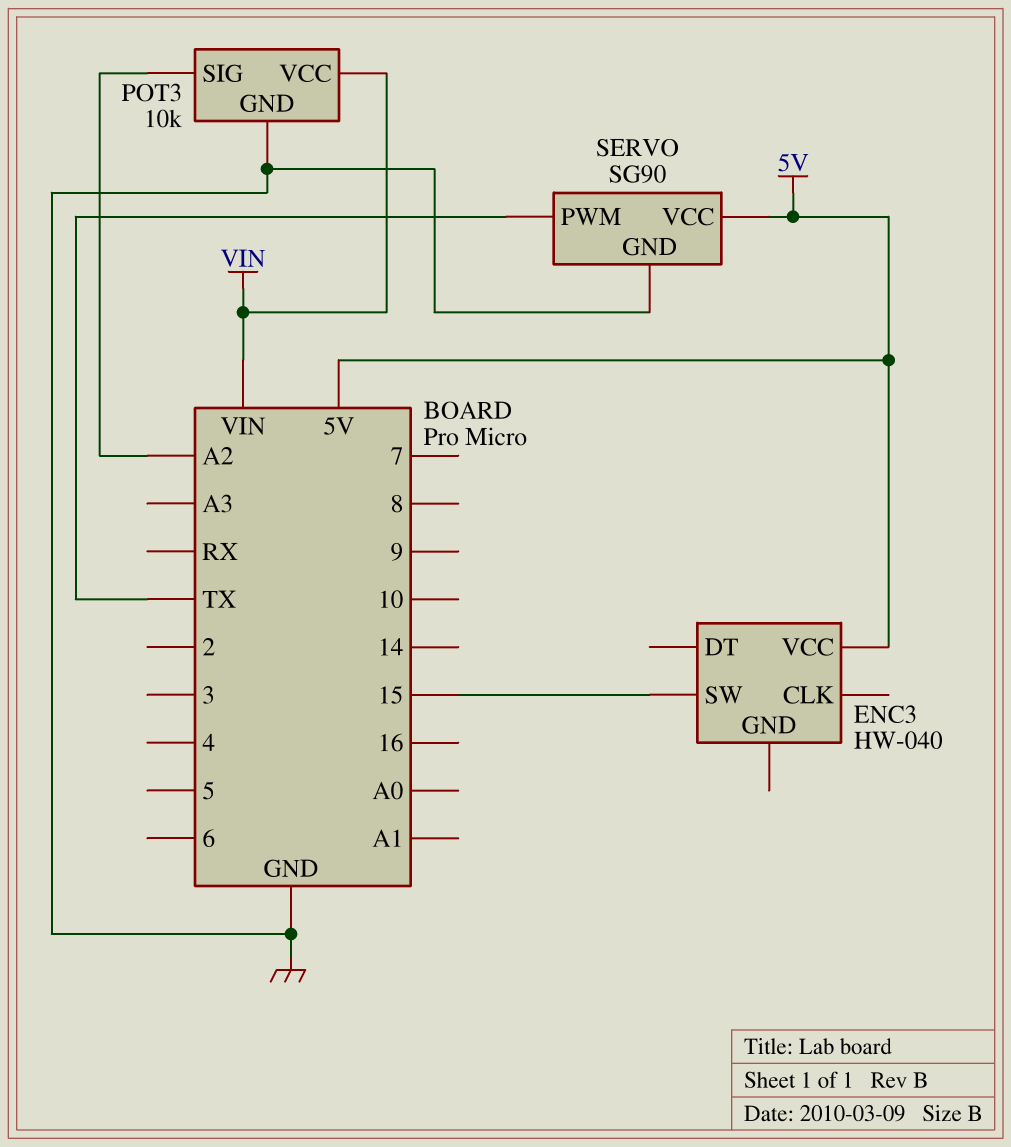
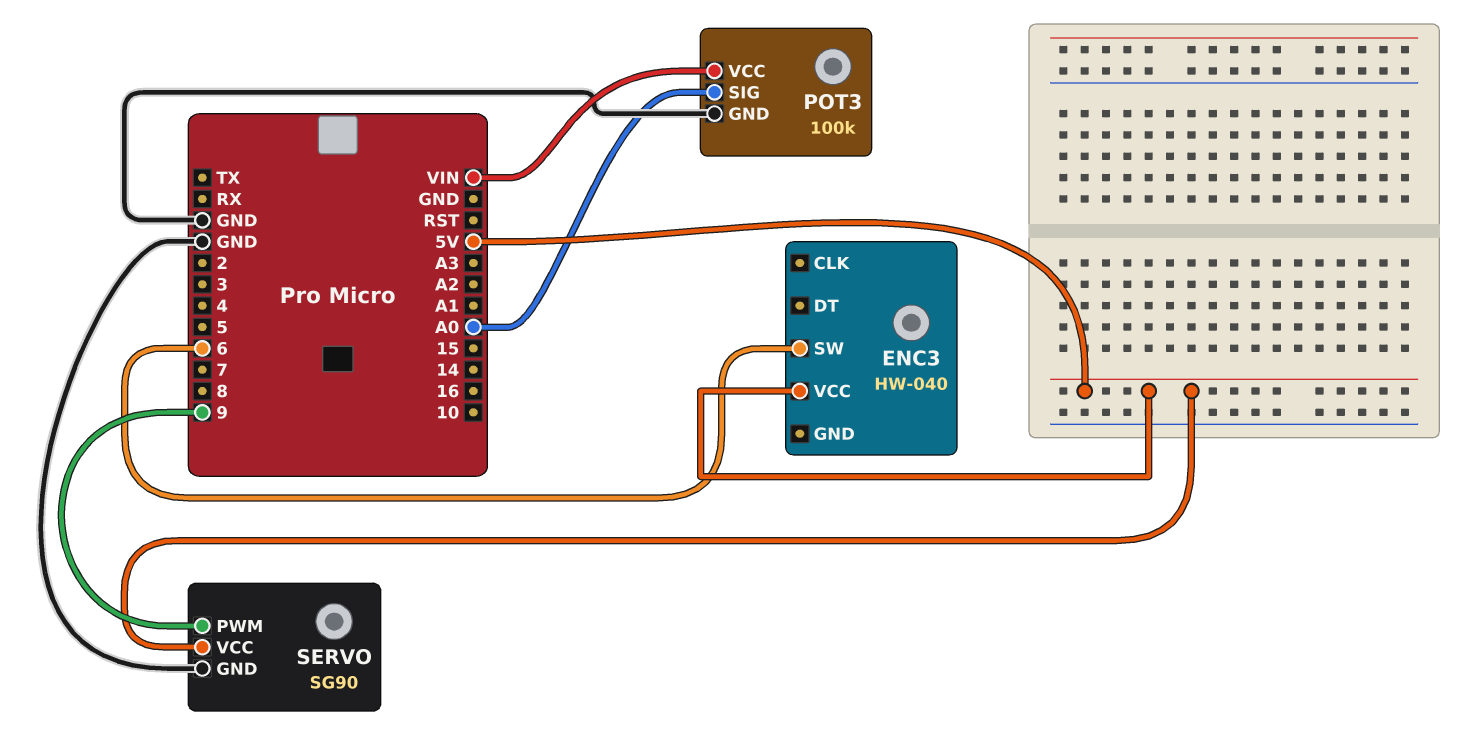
ENC3 pin SW: 15 -> 6
POT3: 10k -> 100k
POT3 pin SIG: A2 -> A0
SERVO pin PWM: TX -> 9

